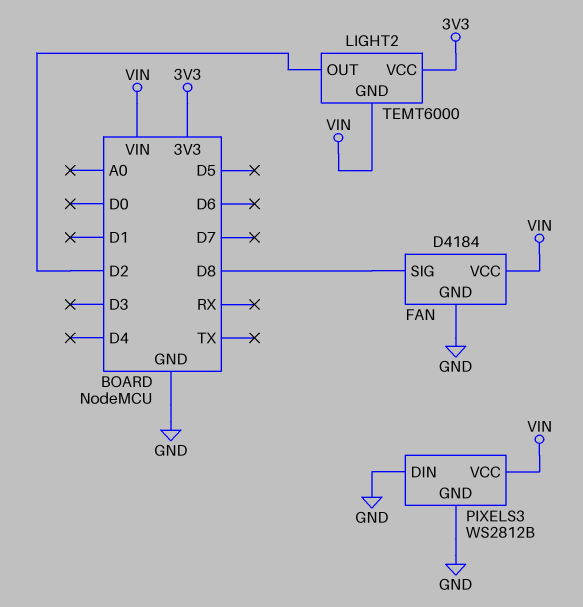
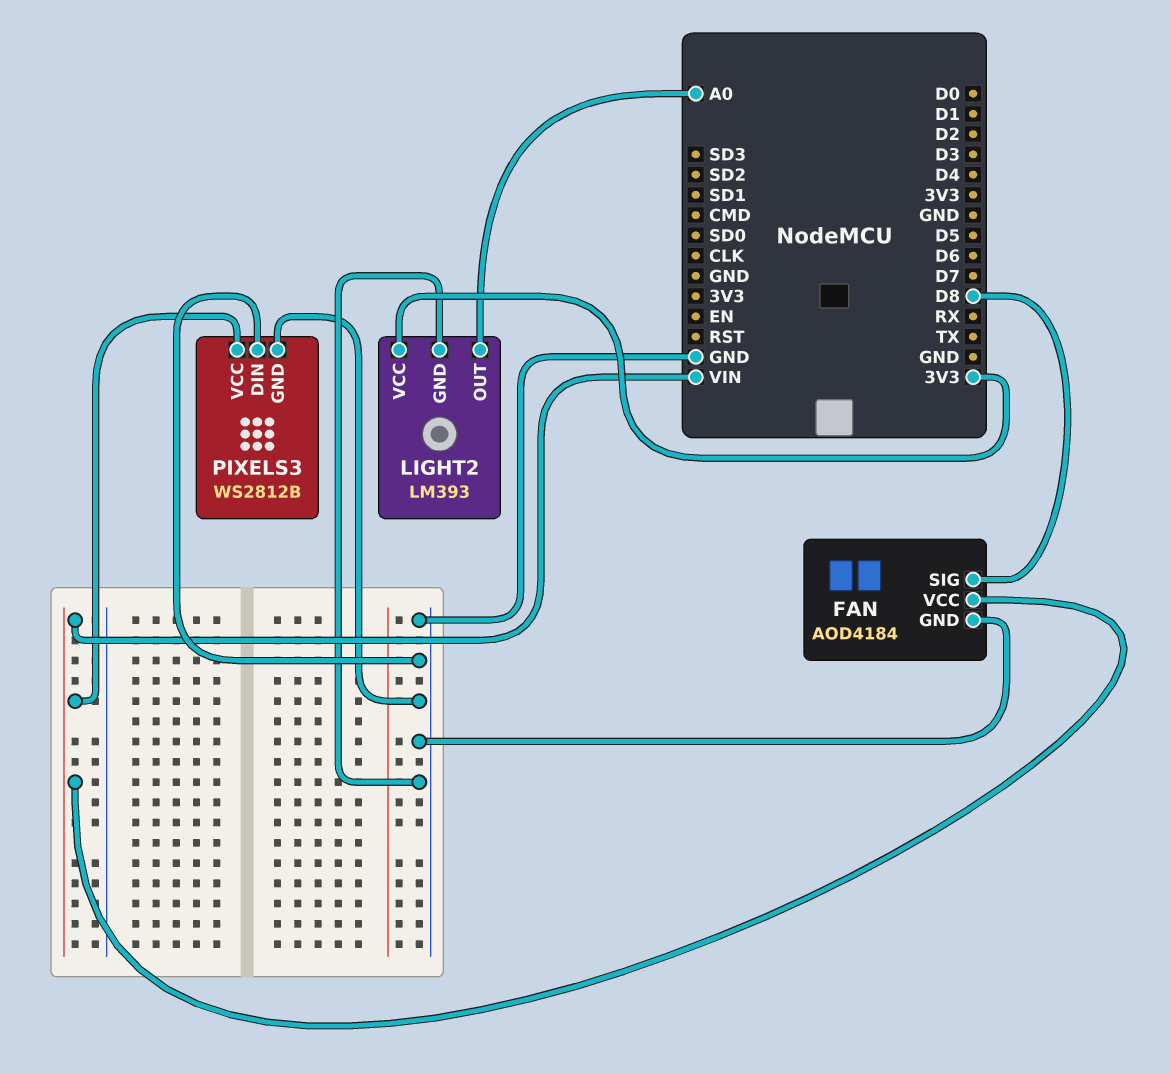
FAN: D4184 -> AOD4184
LIGHT2: TEMT6000 -> LM393
LIGHT2 pin GND: VIN -> GND
LIGHT2 pin OUT: D2 -> A0

